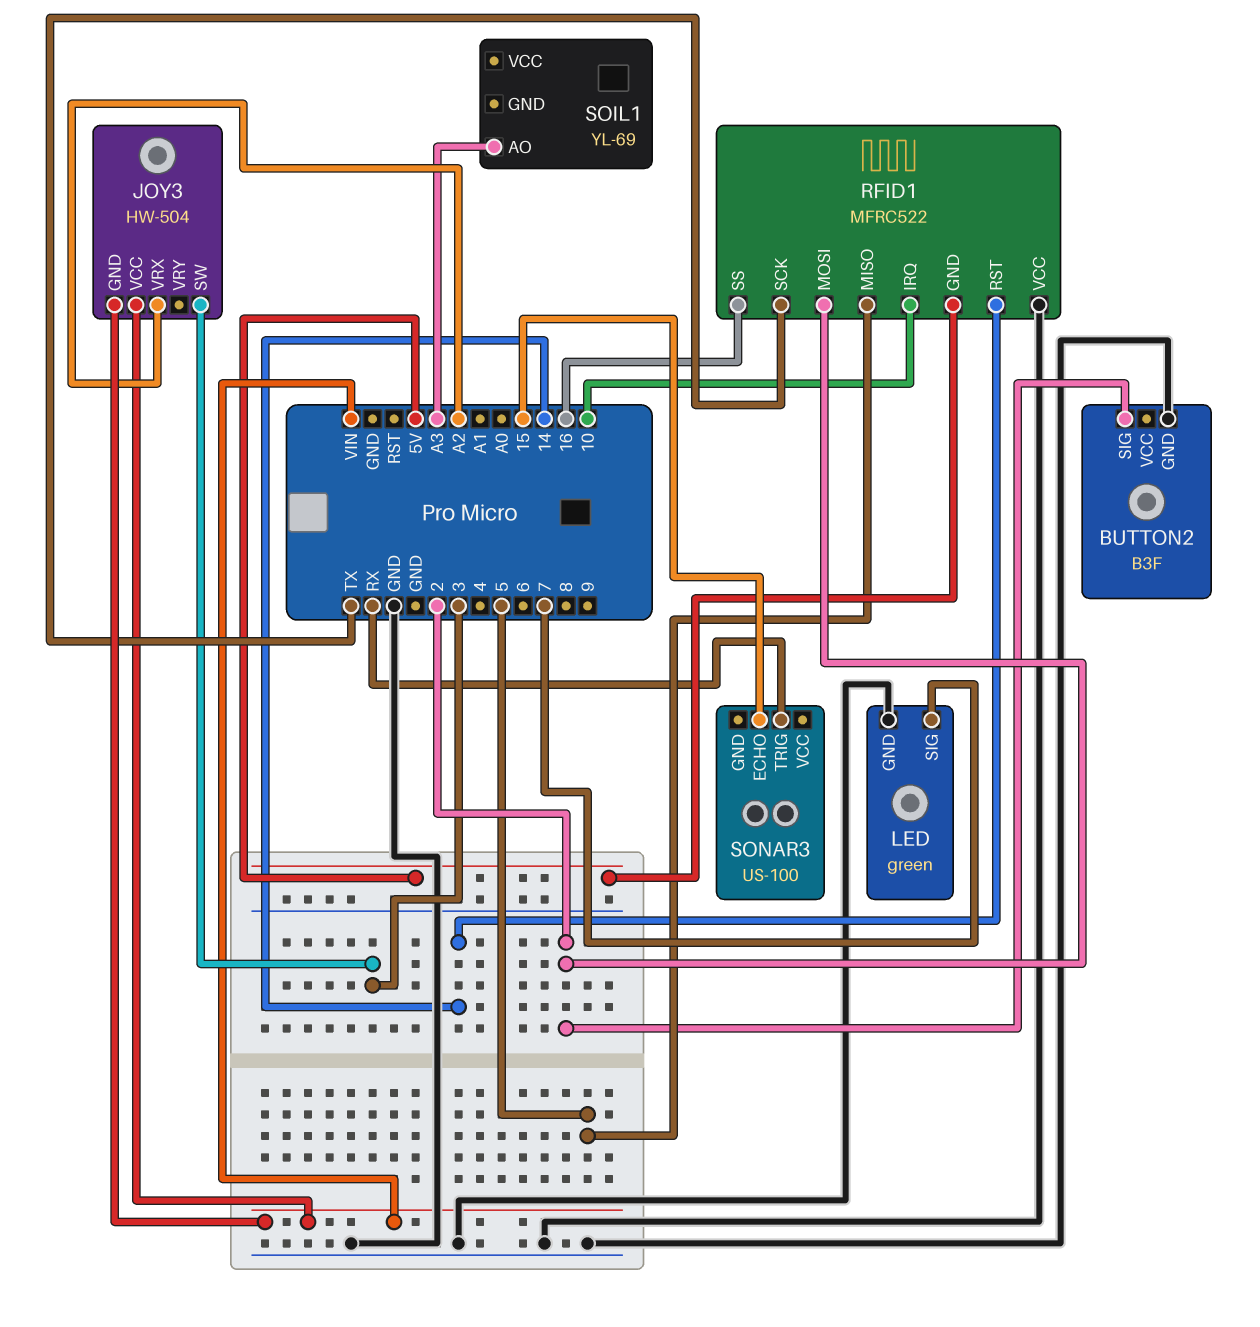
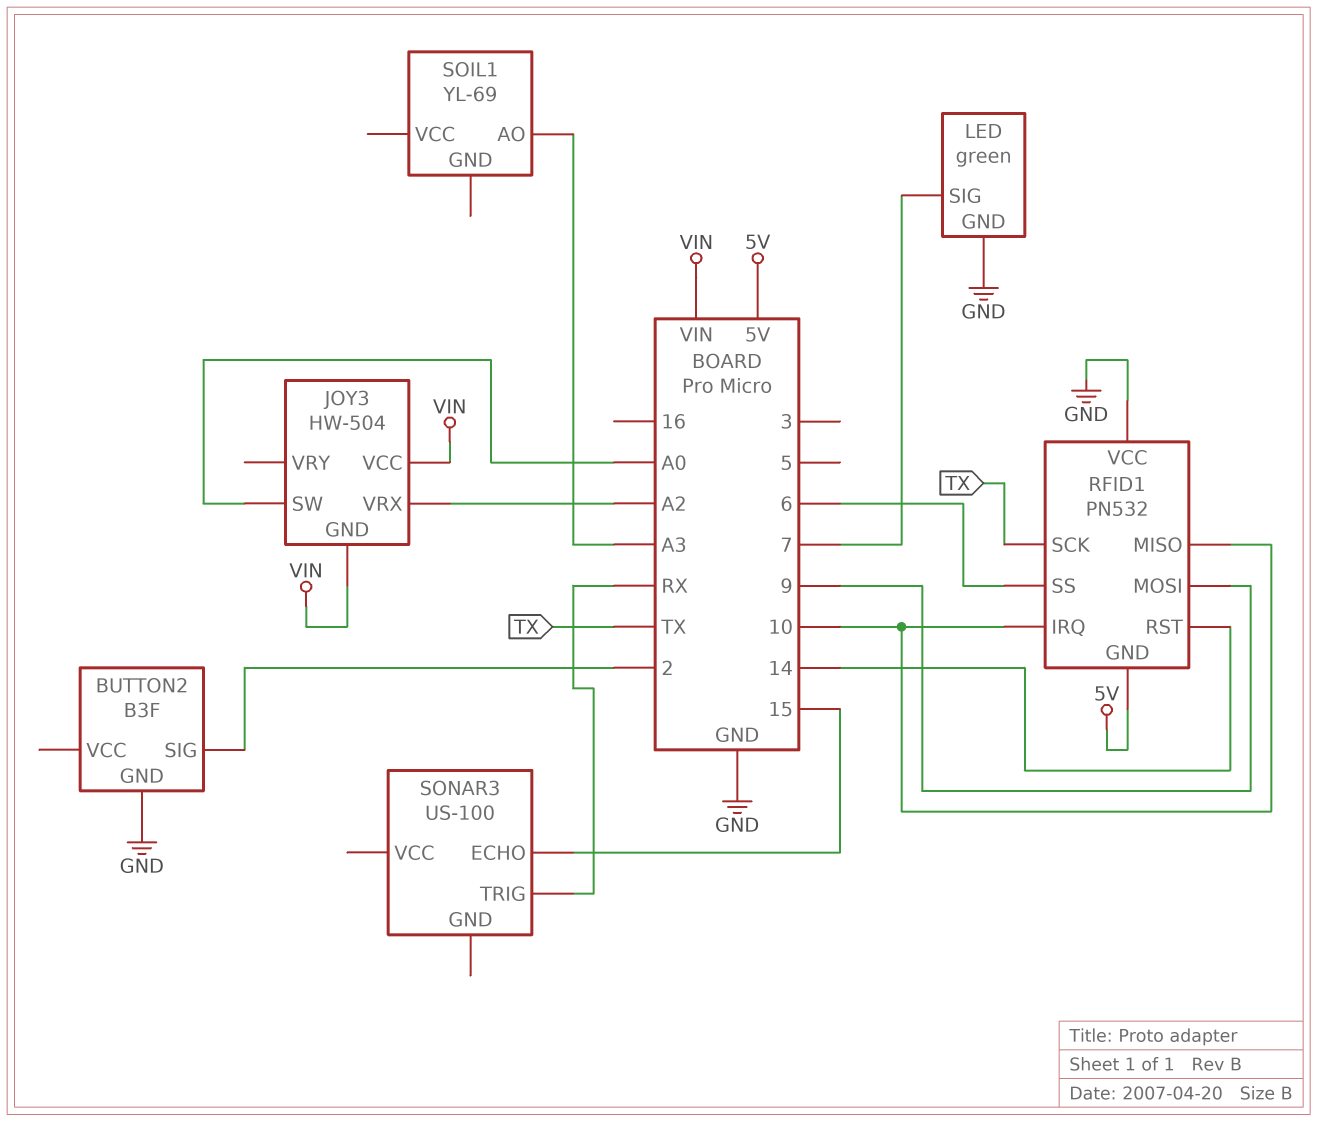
JOY3 pin SW: 3 -> A0
RFID1: MFRC522 -> PN532
RFID1 pin MISO: 5 -> 10
RFID1 pin MOSI: 2 -> 9
RFID1 pin SS: 16 -> 6

